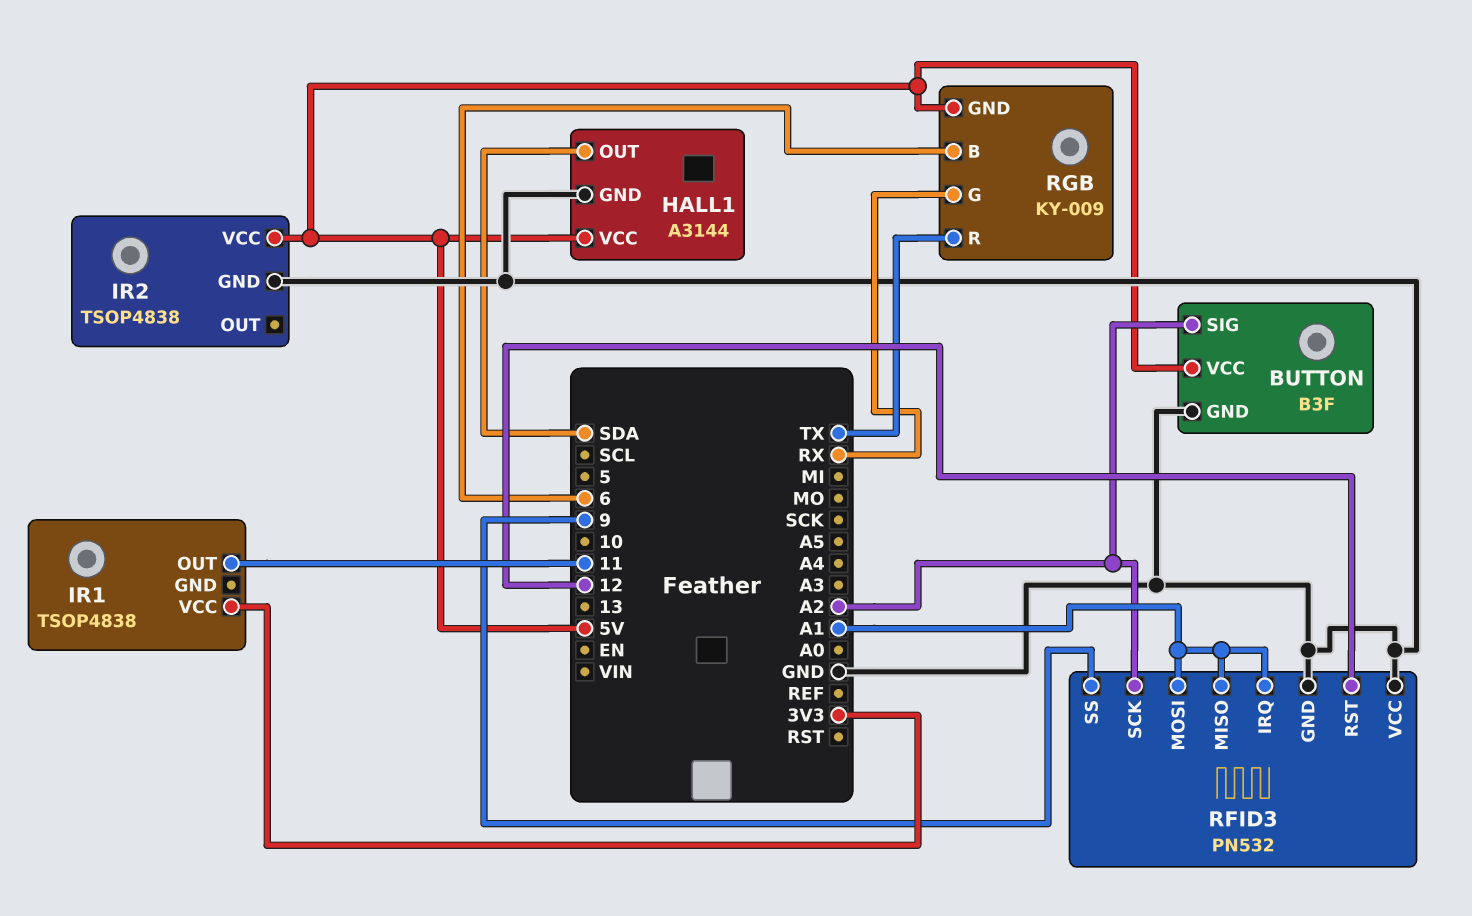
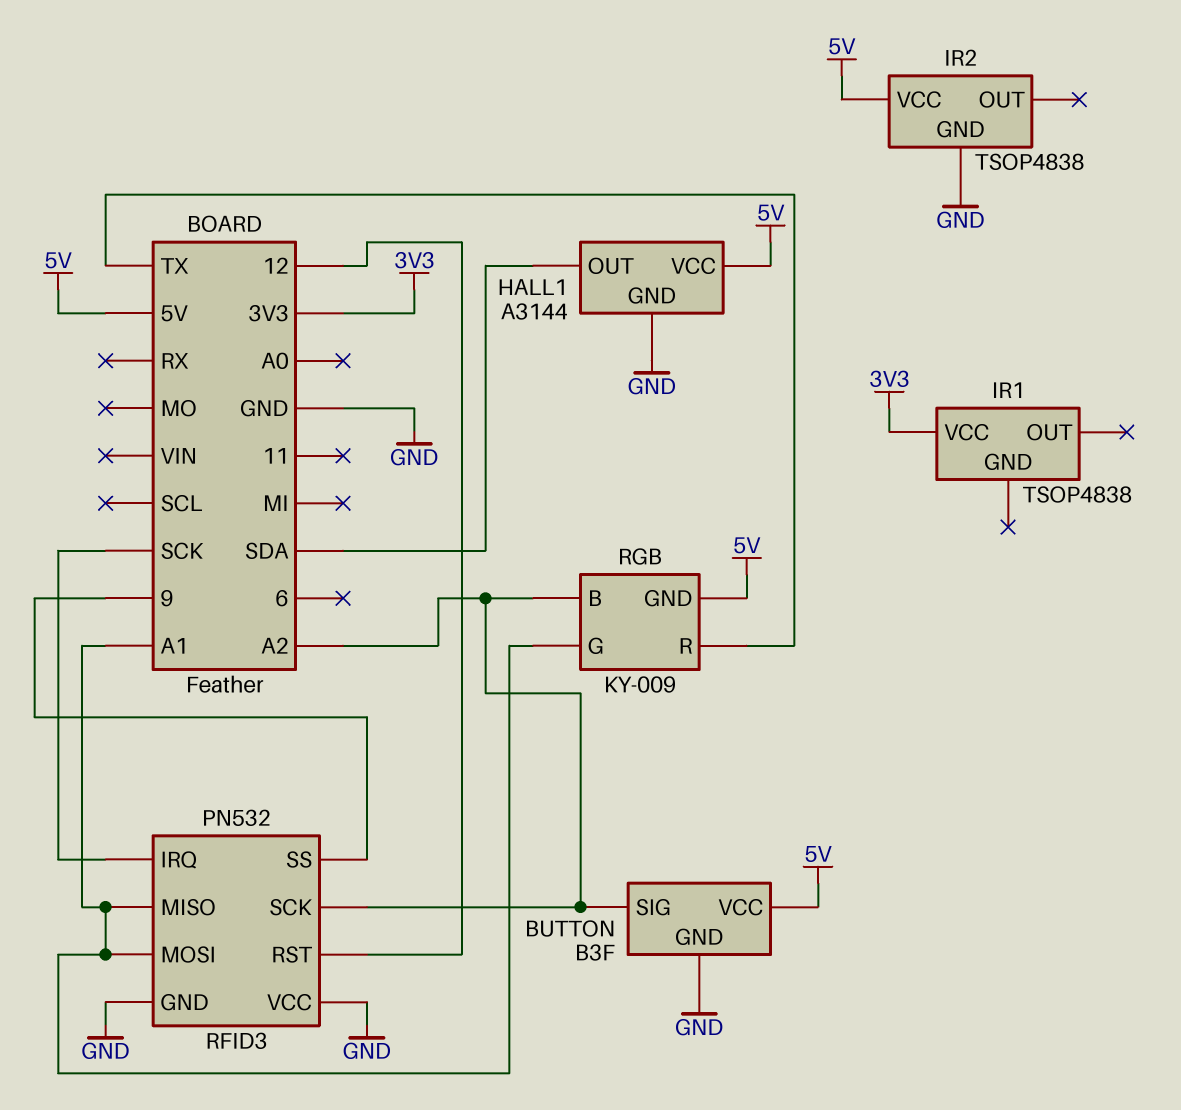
IR1 pin OUT: 11 -> none
RFID3 pin IRQ: A1 -> SCK
RGB pin B: 6 -> A2
RGB pin G: RX -> A1

